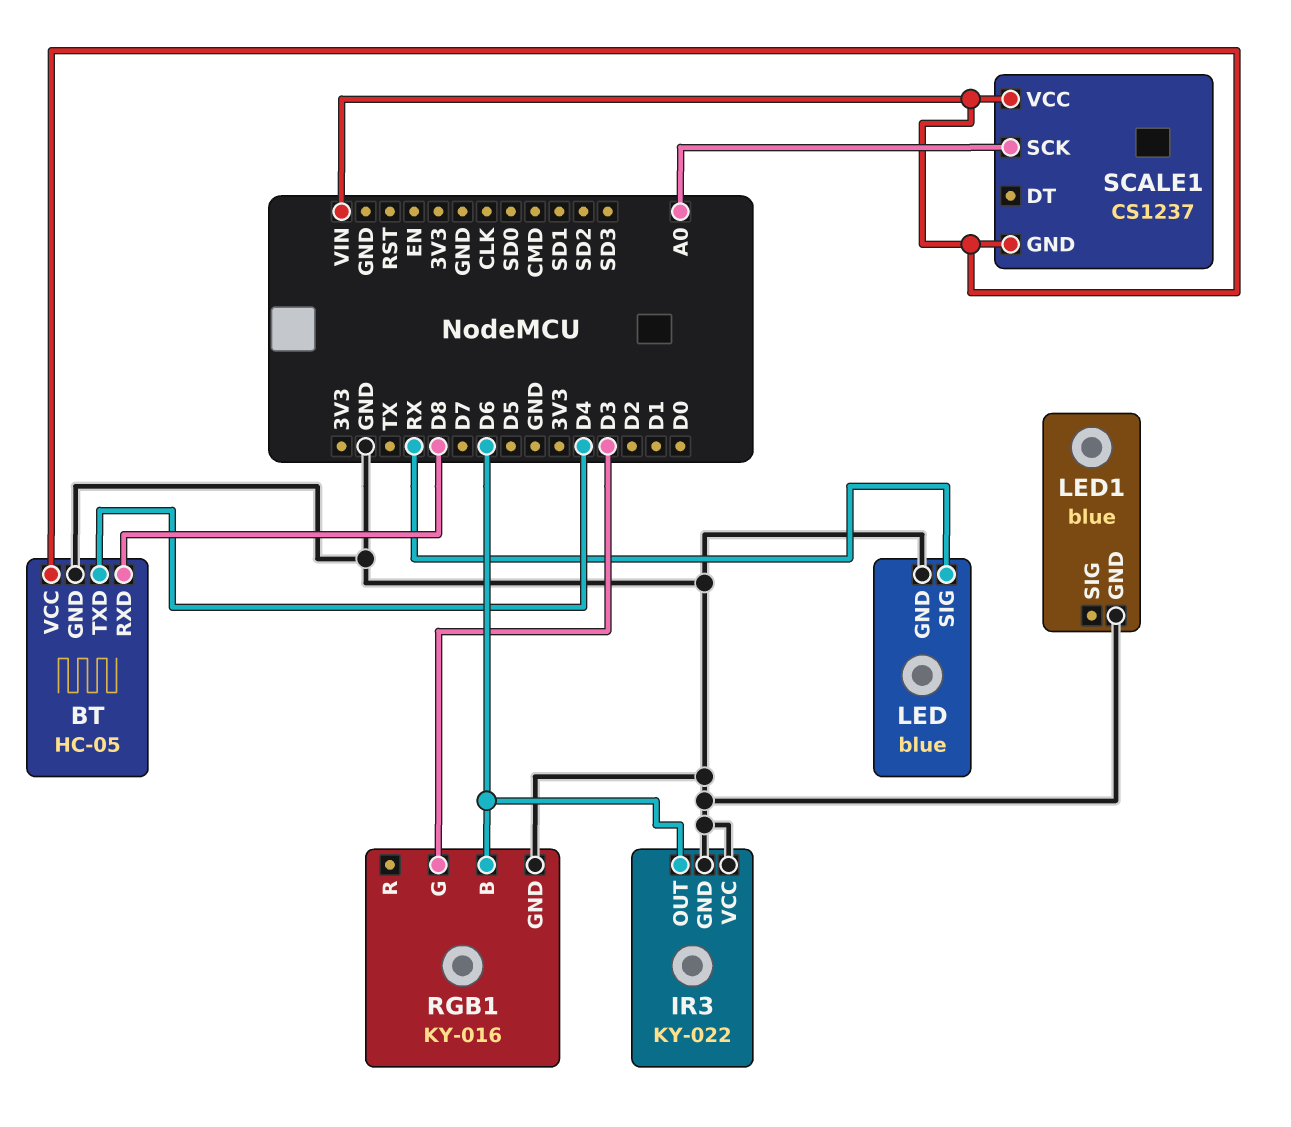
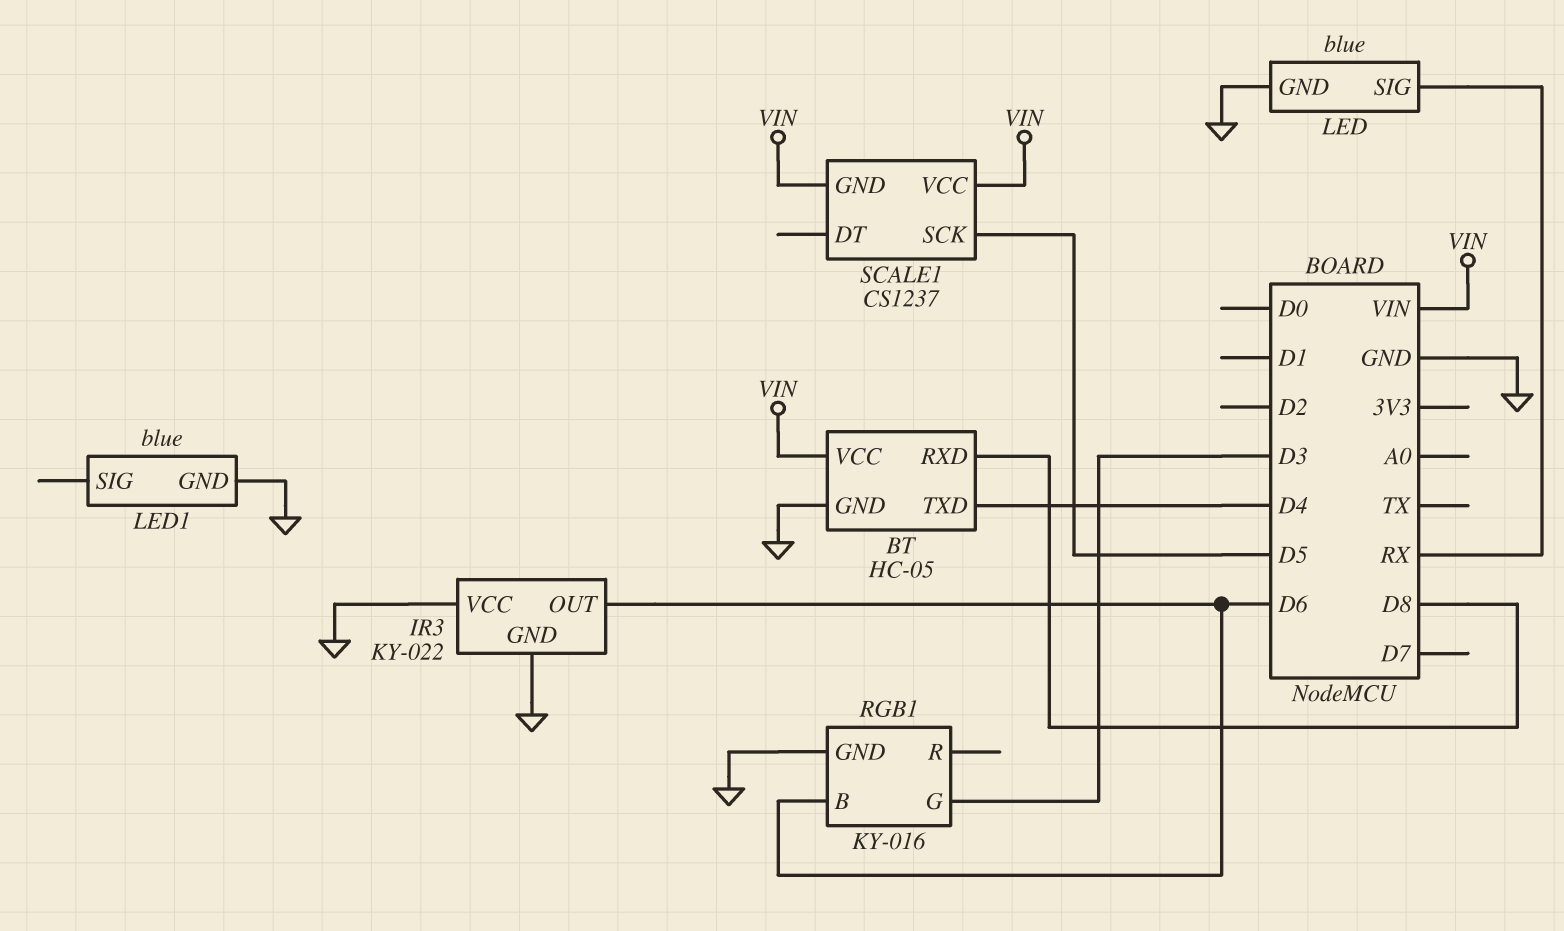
SCALE1 pin SCK: A0 -> D5

